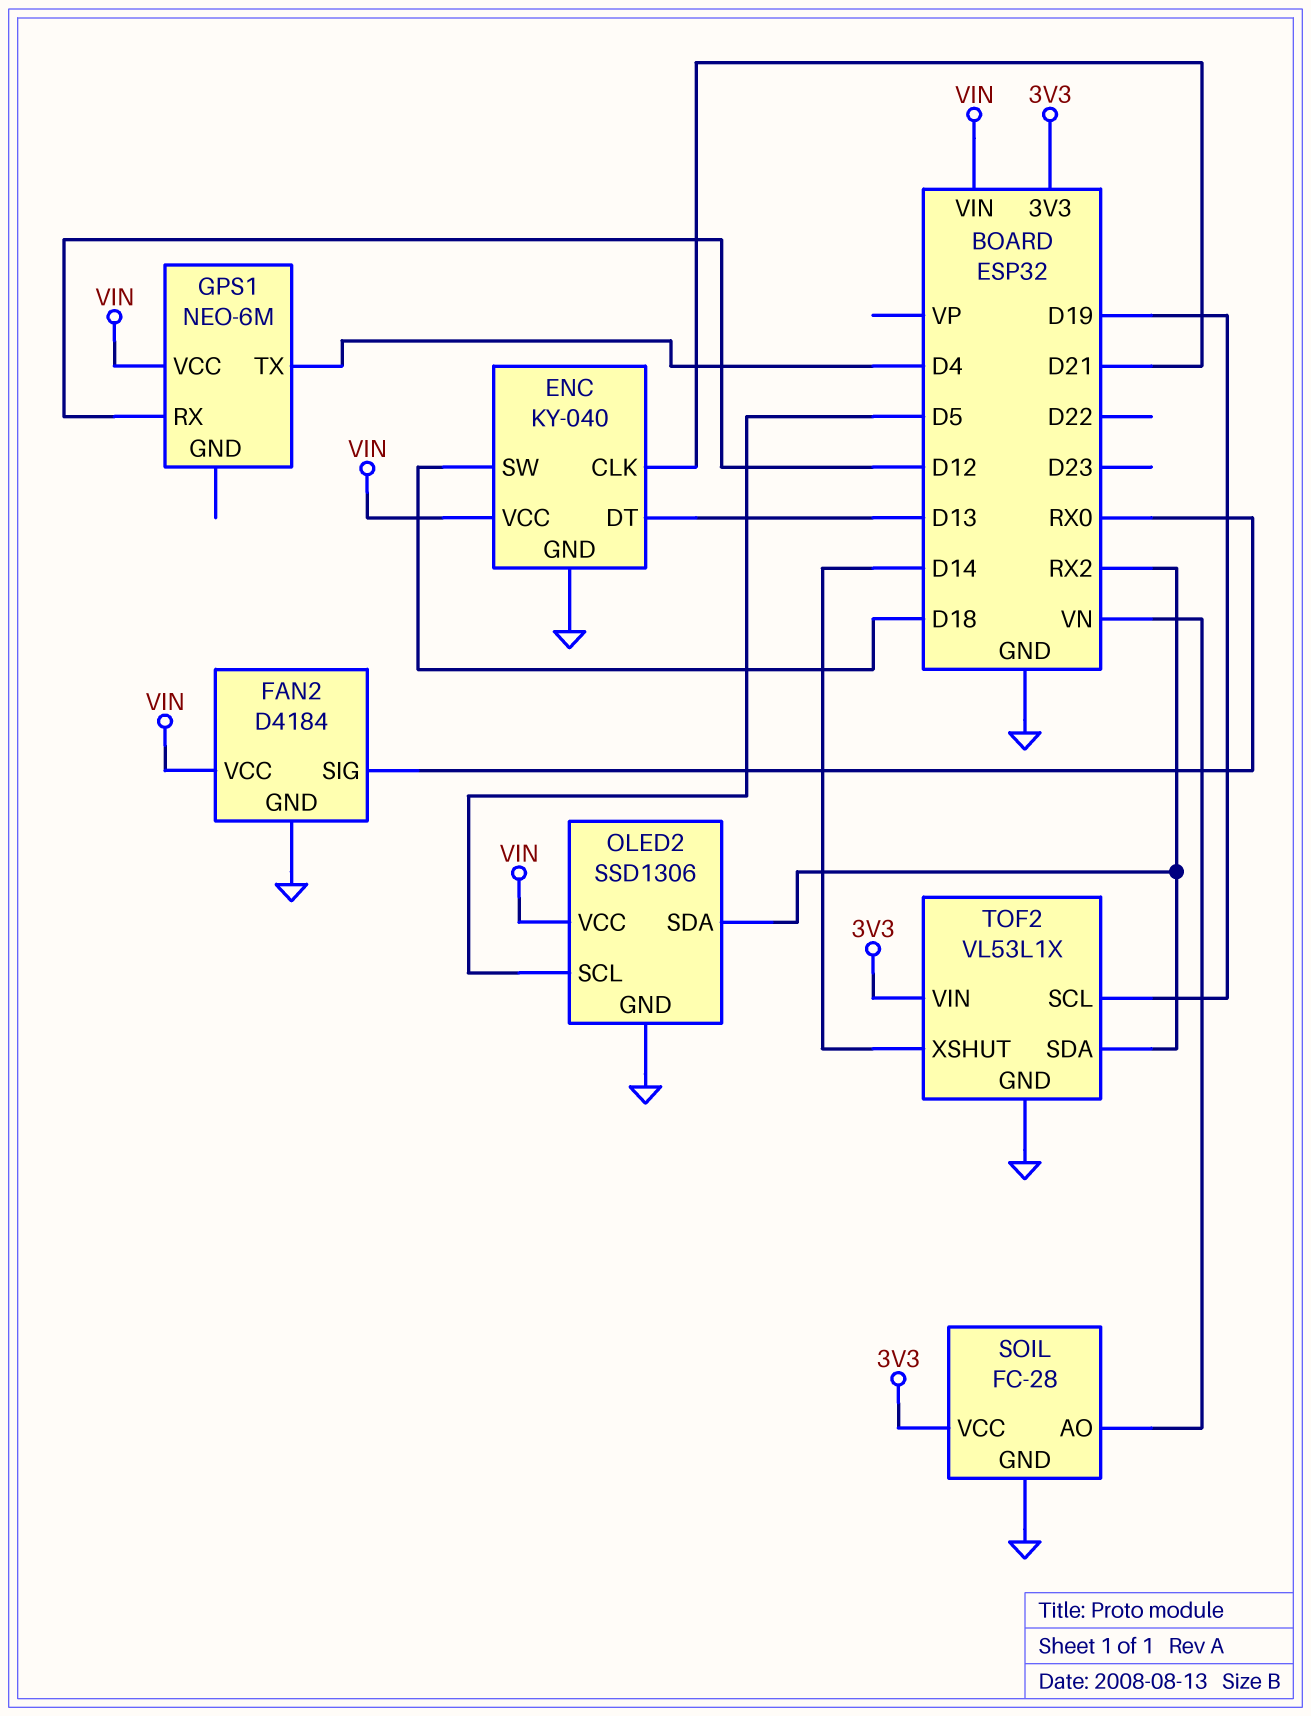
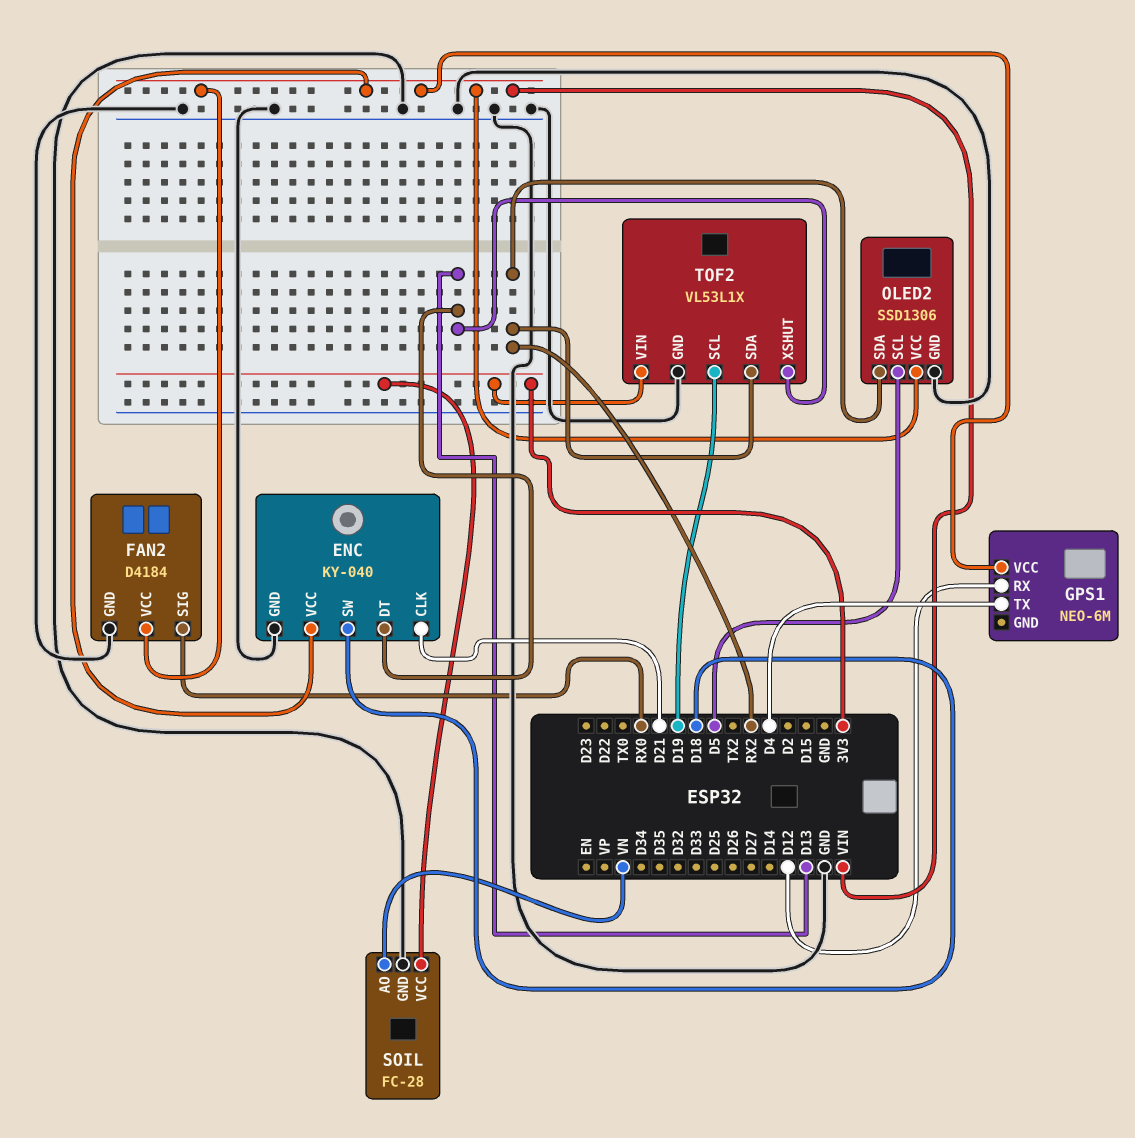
TOF2 pin XSHUT: D14 -> D13

